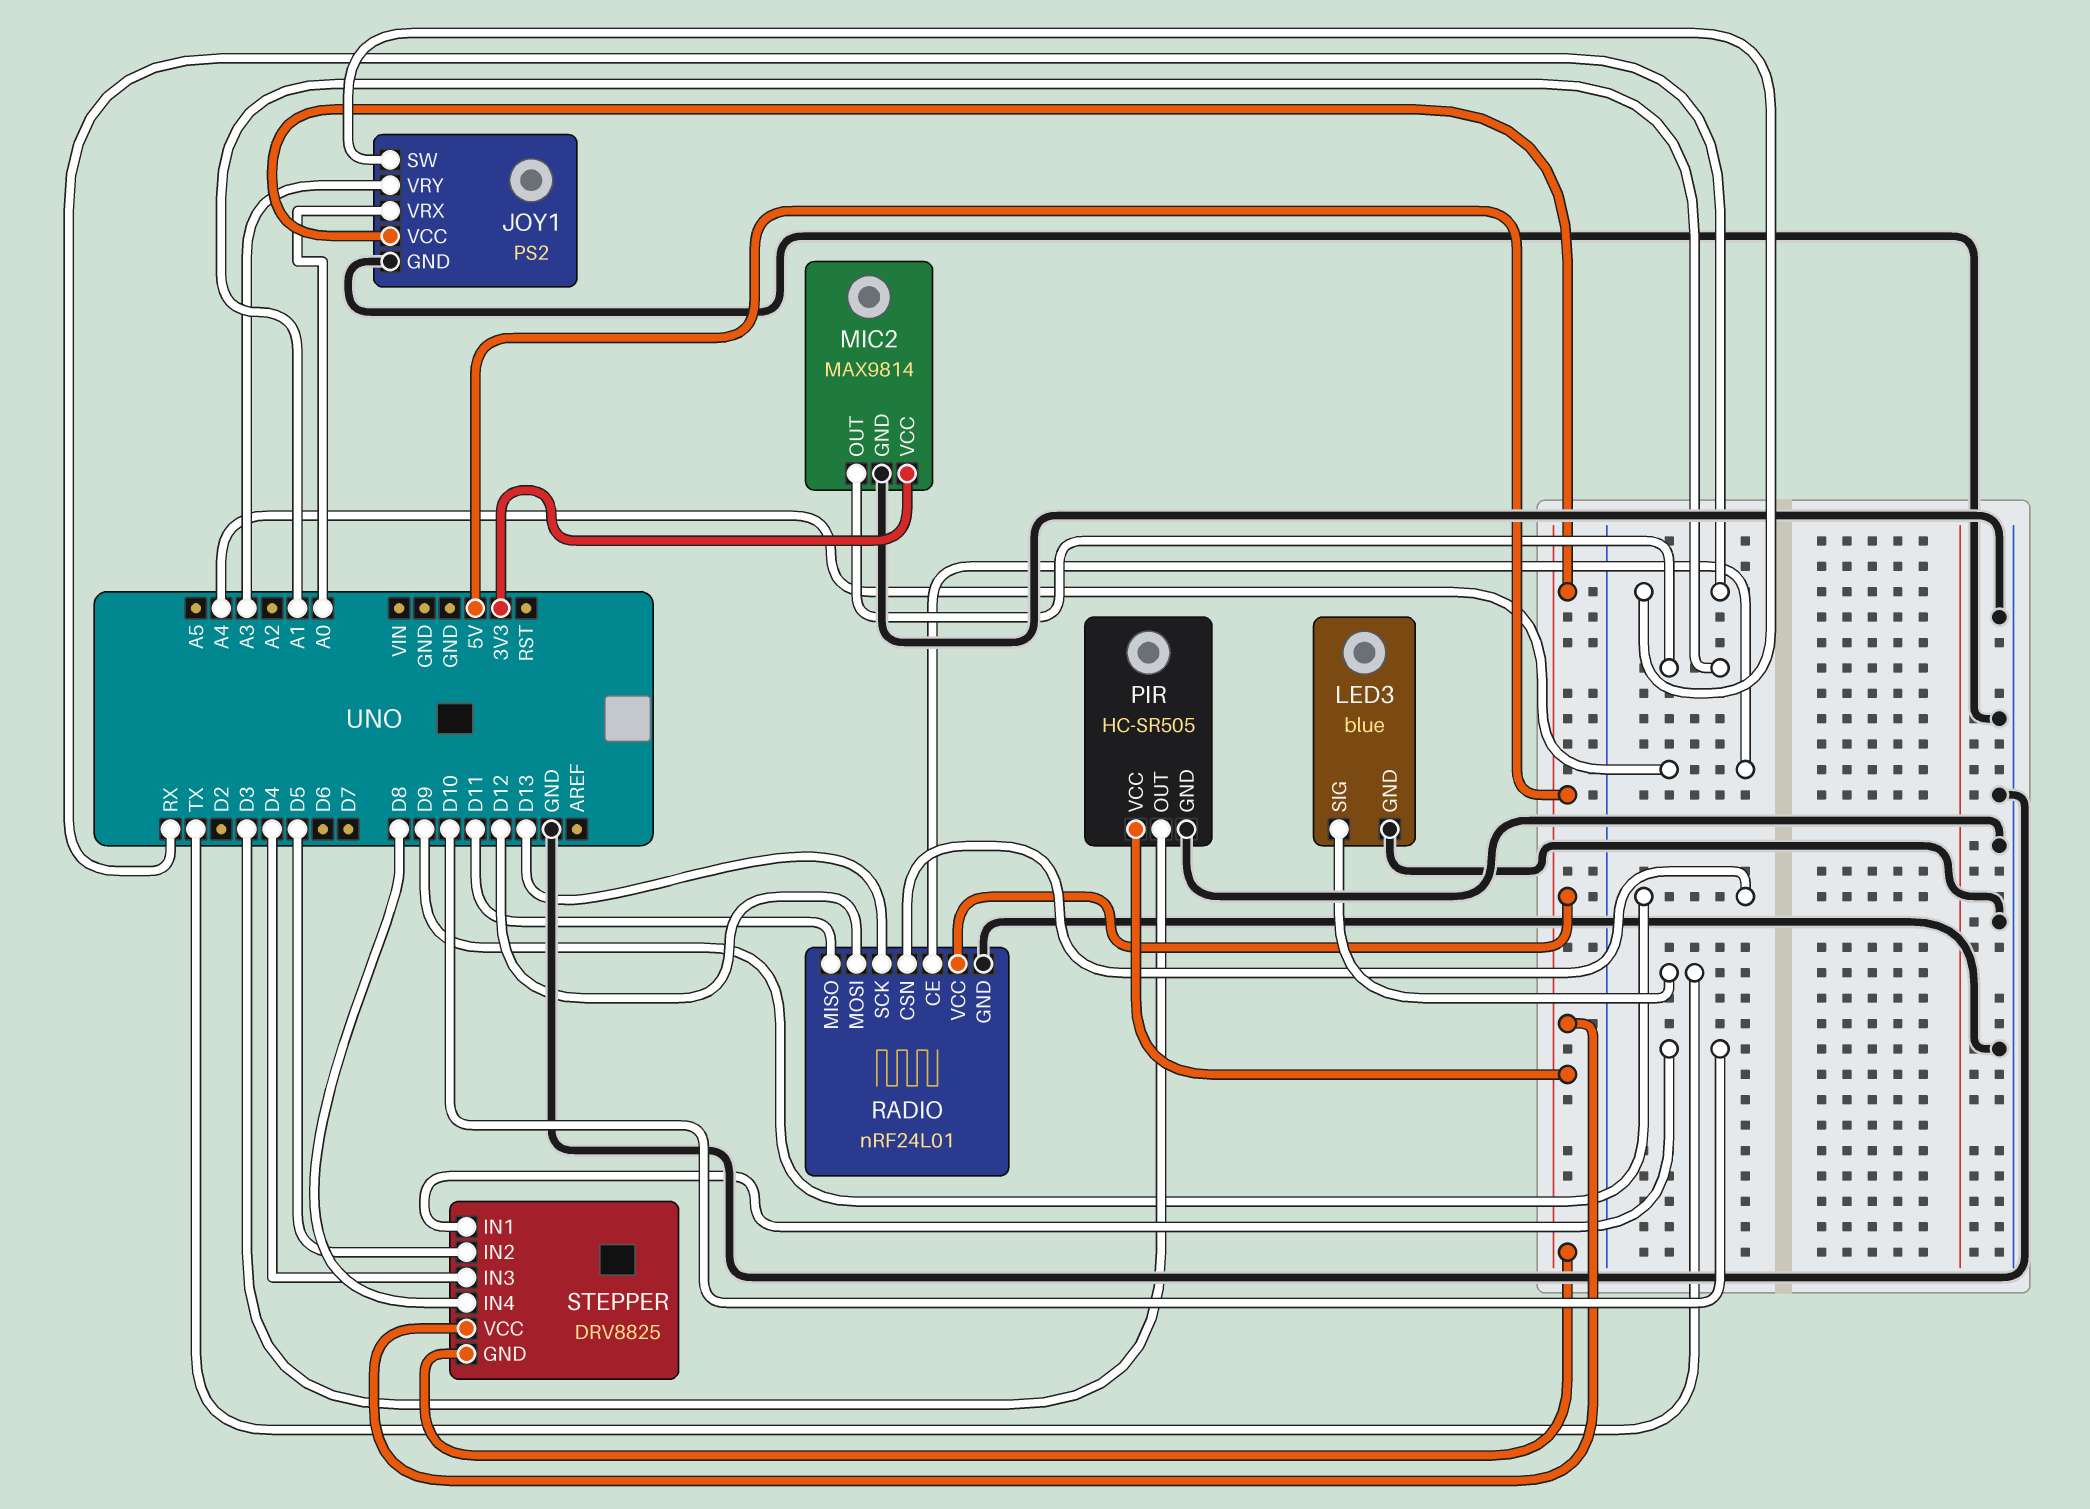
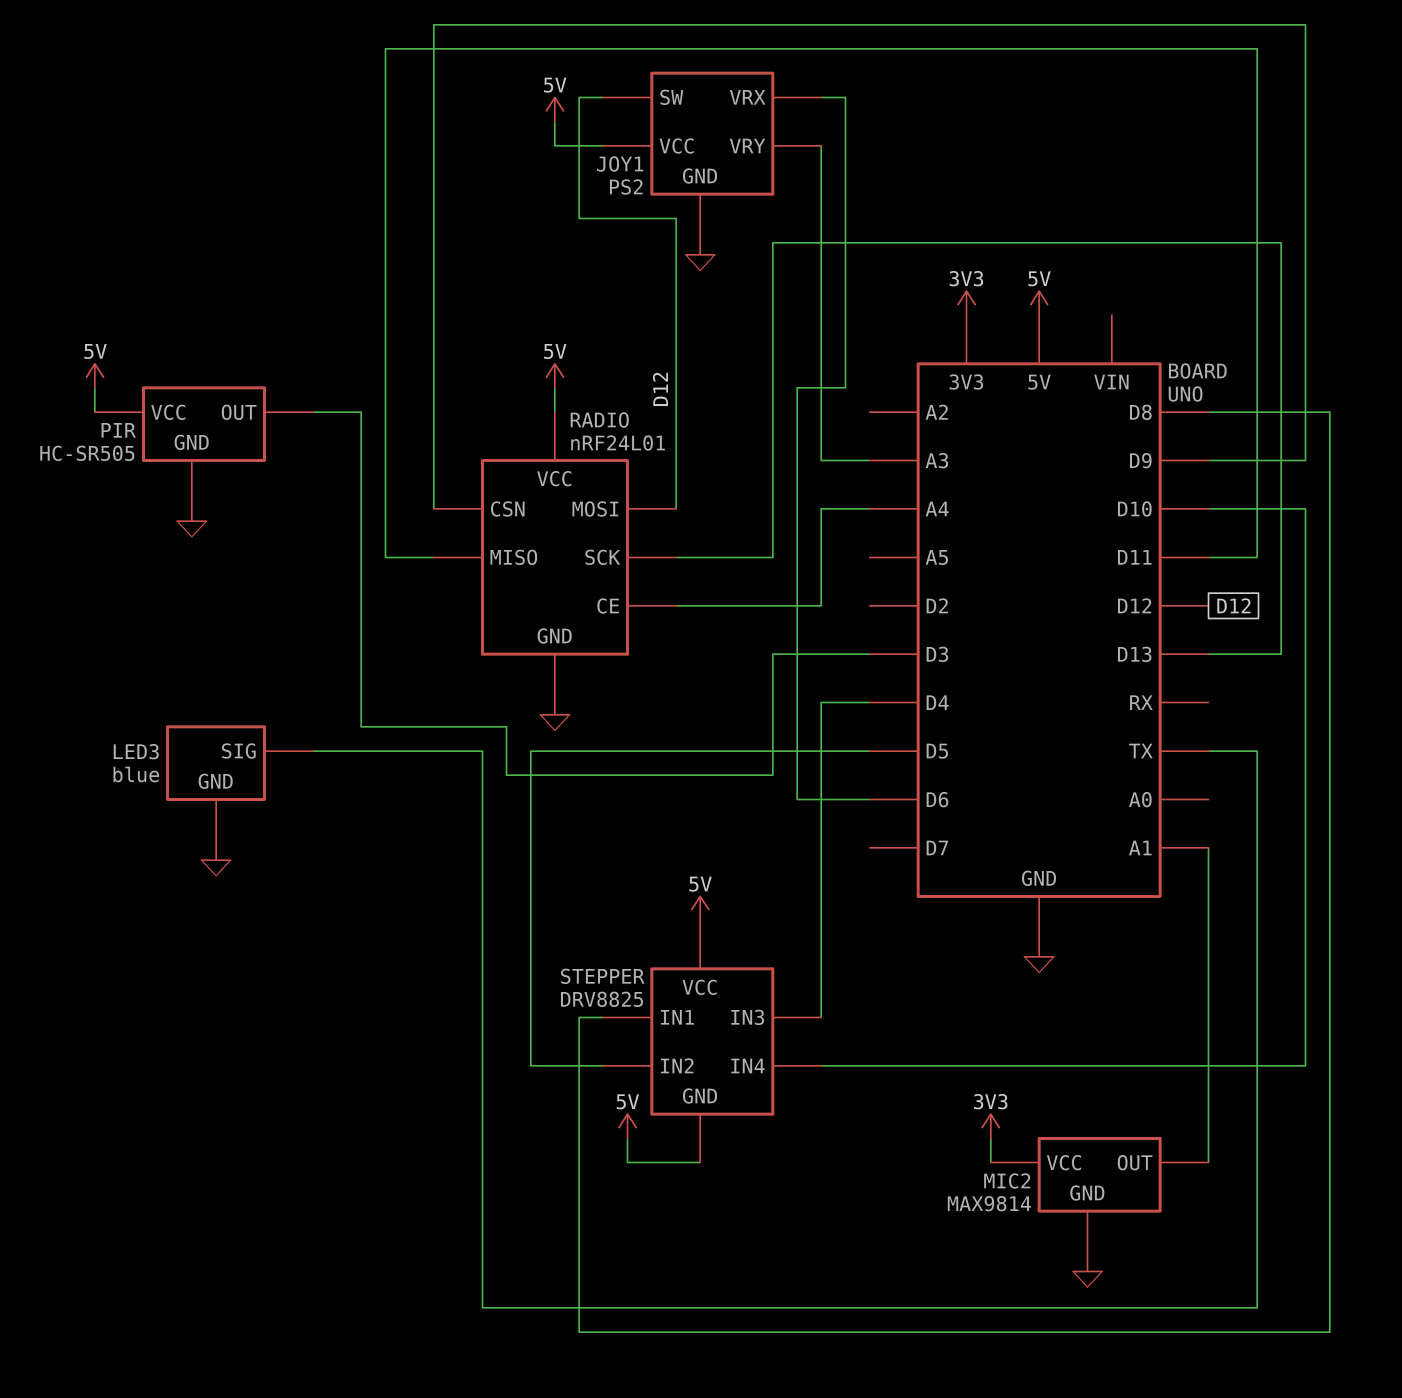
JOY1 pin SW: RX -> D12
JOY1 pin VRX: A0 -> D6
STEPPER pin IN1: D10 -> D8
STEPPER pin IN4: D8 -> D10

